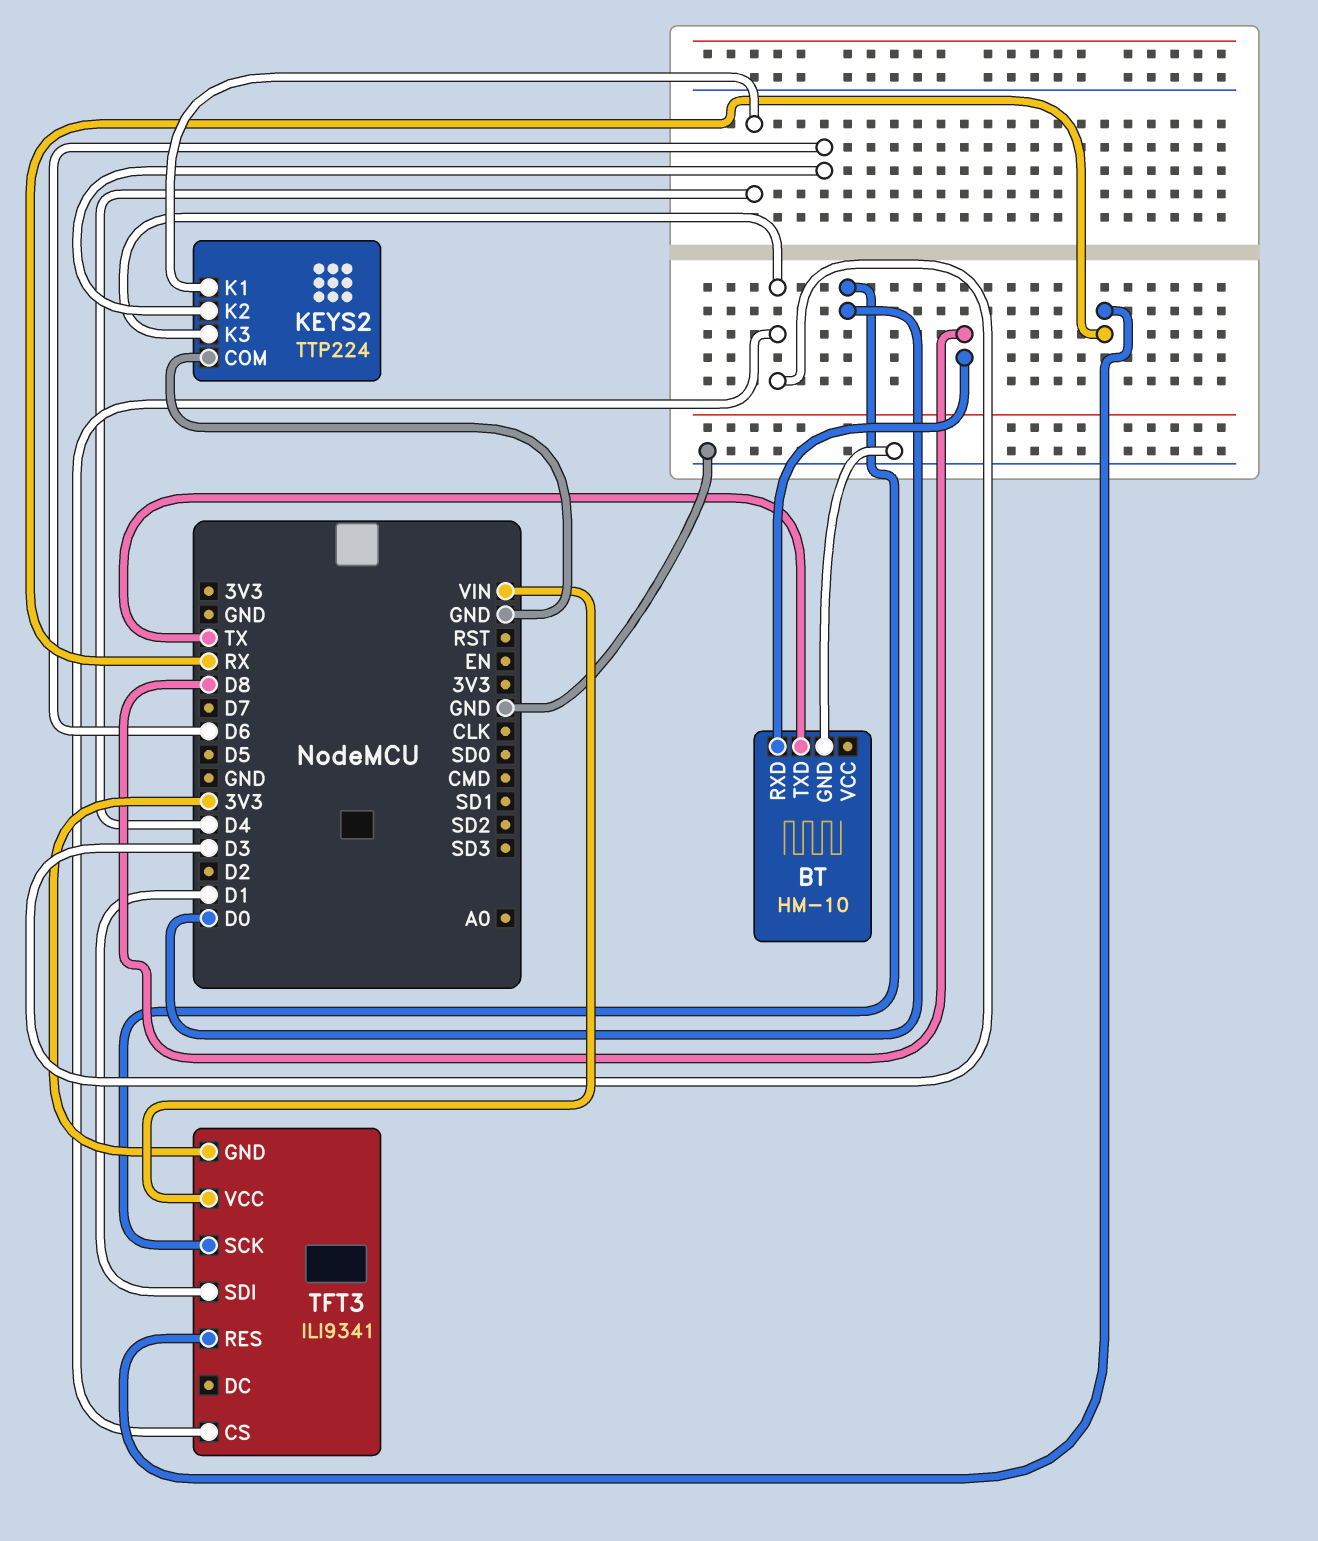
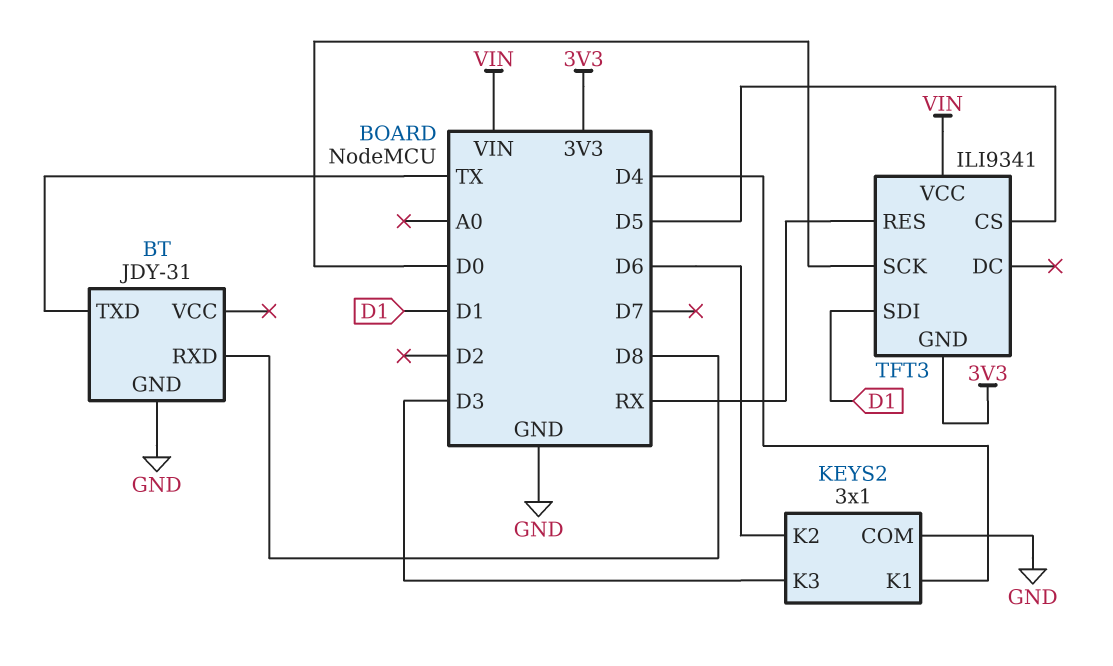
BT: HM-10 -> JDY-31
KEYS2: TTP224 -> 3x1
TFT3 pin CS: D3 -> D5

